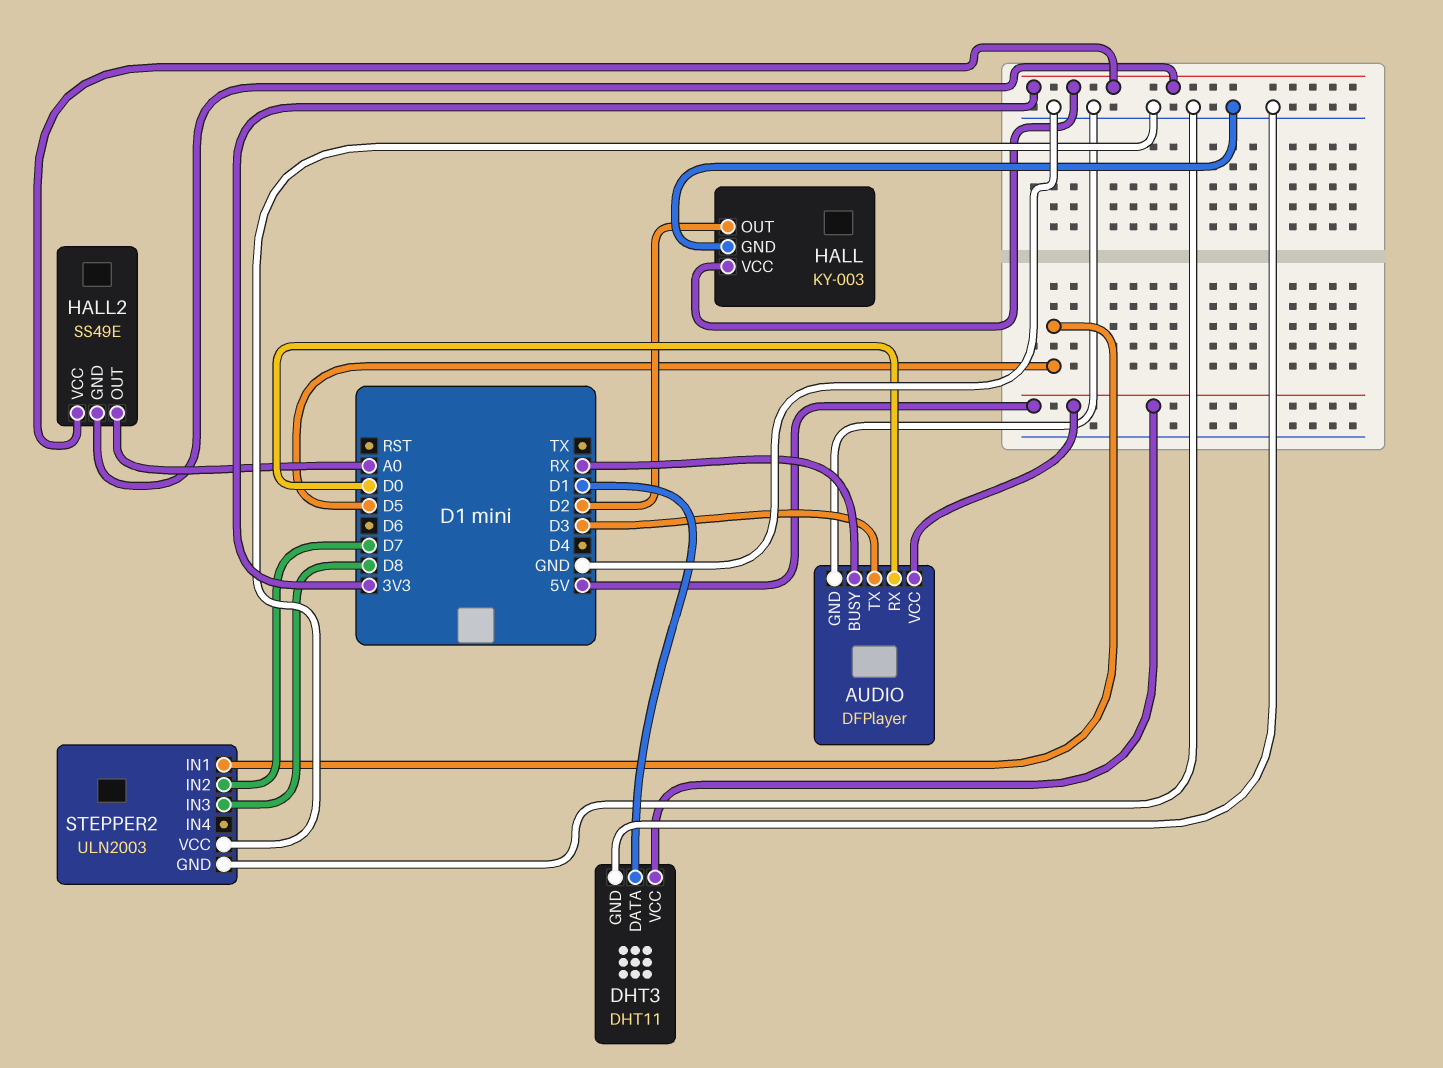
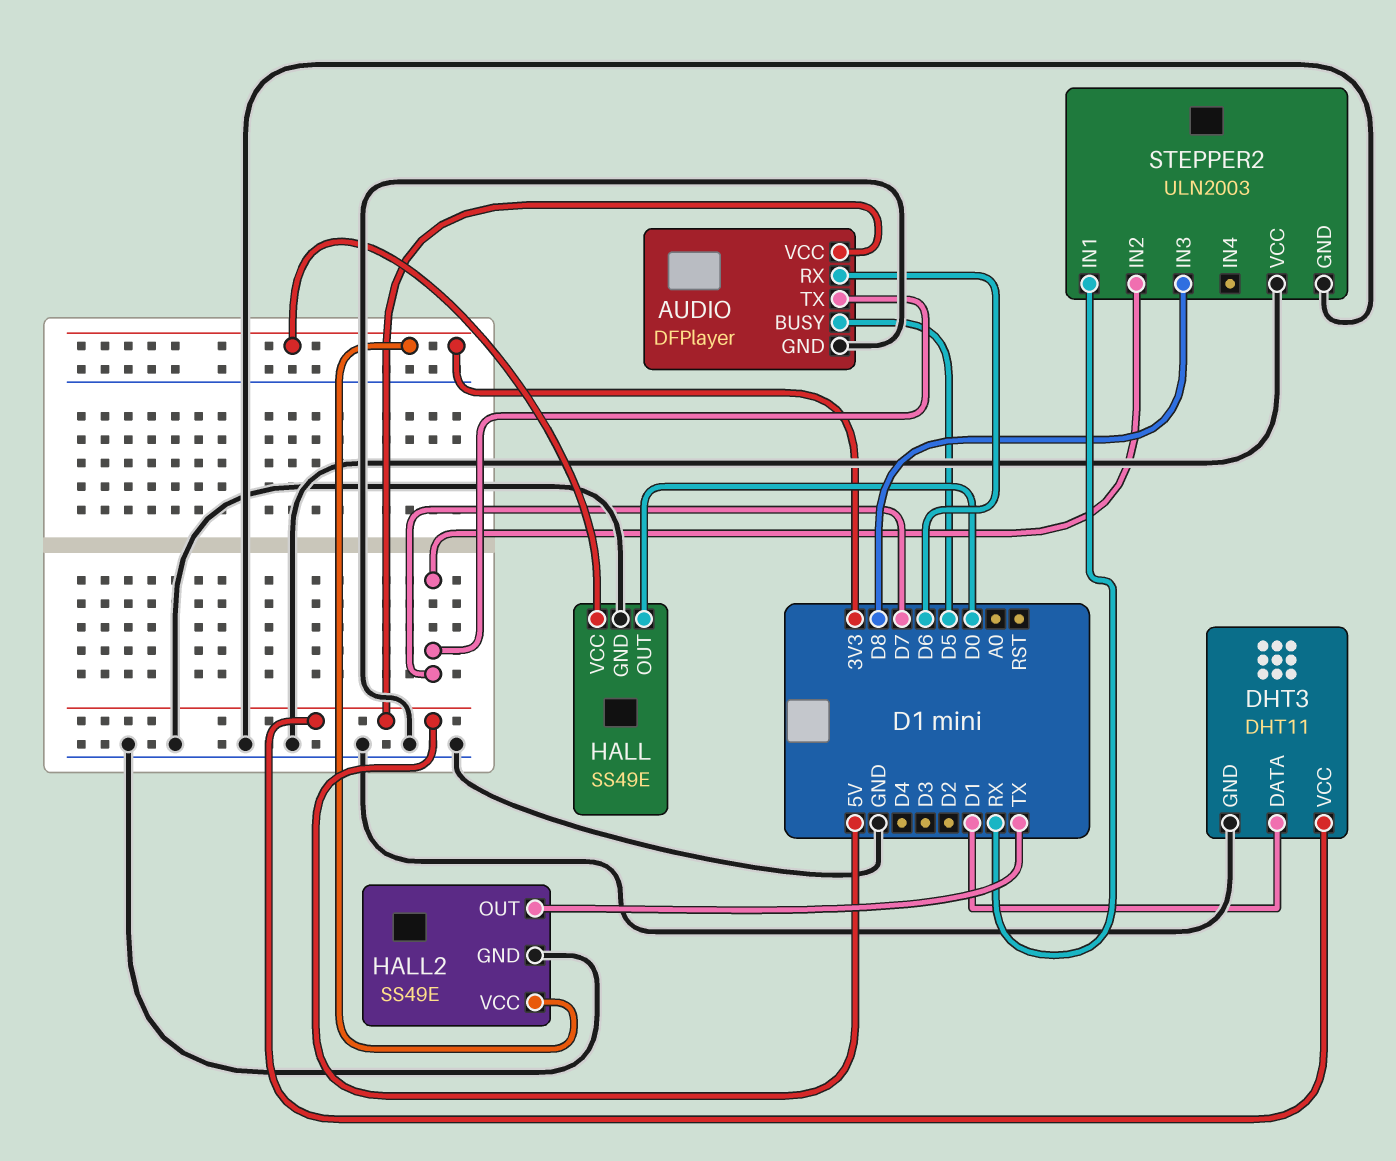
AUDIO pin BUSY: RX -> D5
AUDIO pin RX: D0 -> D6
AUDIO pin TX: D3 -> D7
HALL: KY-003 -> SS49E
HALL pin OUT: D2 -> D0
HALL2 pin GND: 3V3 -> GND
HALL2 pin OUT: A0 -> TX
STEPPER2 pin IN1: D5 -> RX

